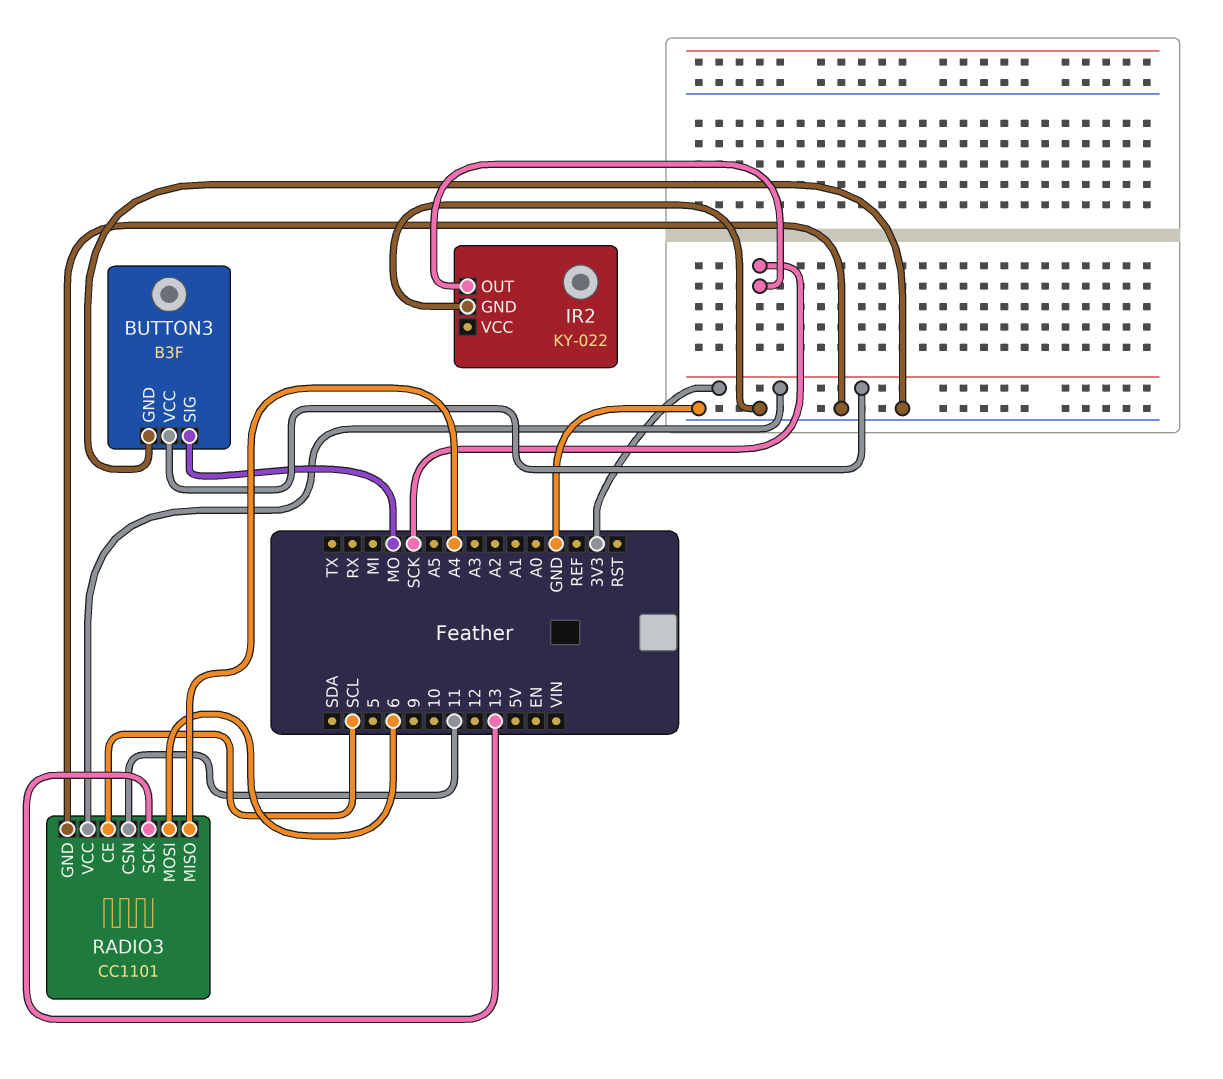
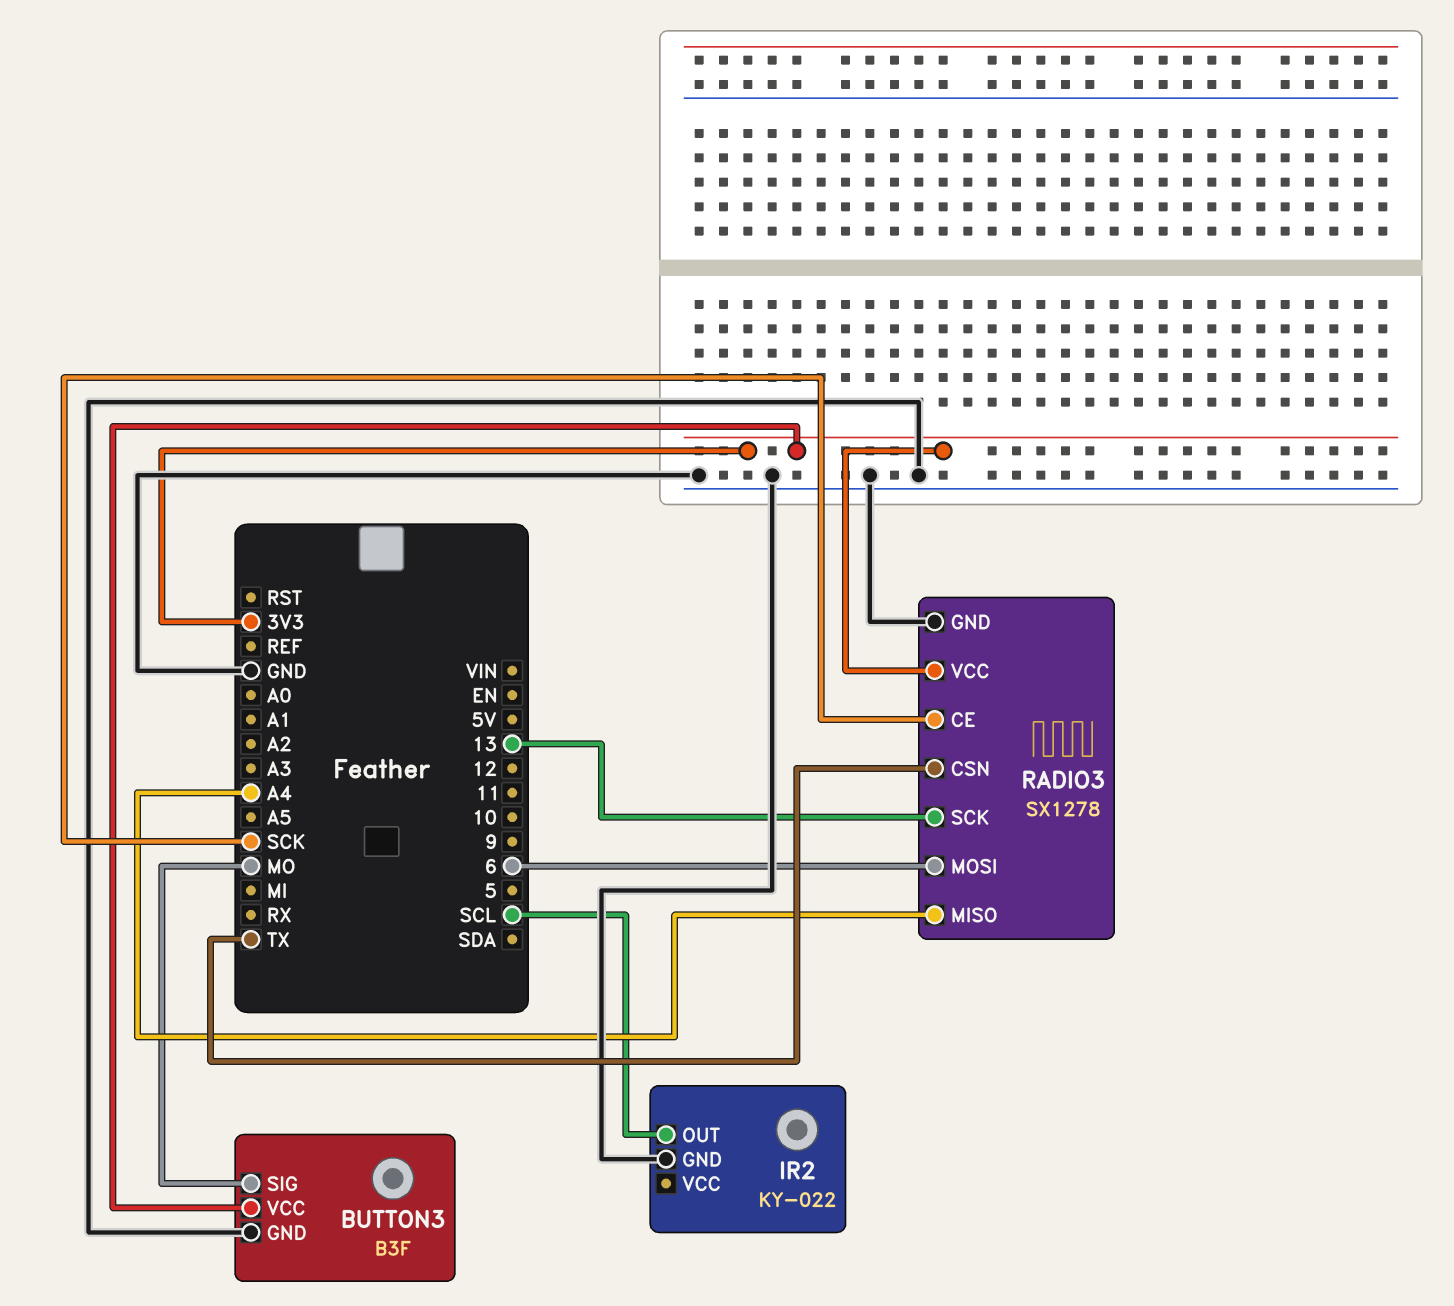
IR2 pin OUT: SCK -> SCL
RADIO3: CC1101 -> SX1278
RADIO3 pin CE: SCL -> SCK
RADIO3 pin CSN: 11 -> TX

